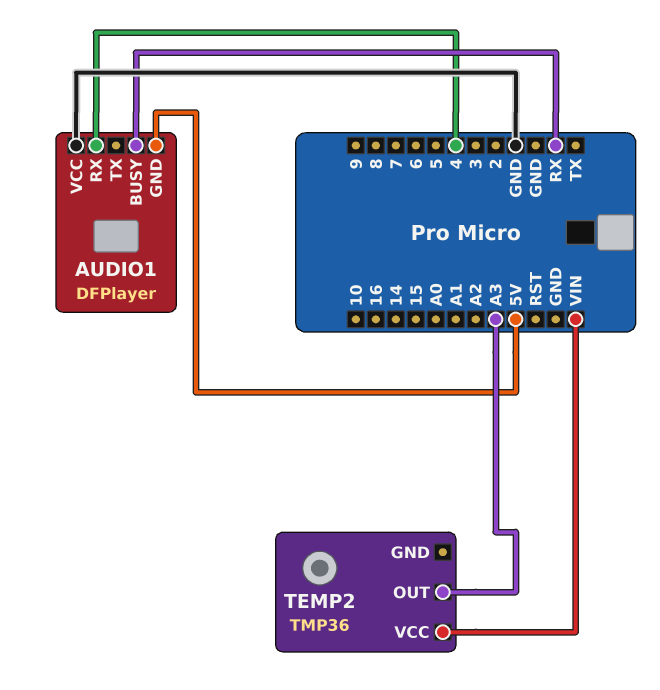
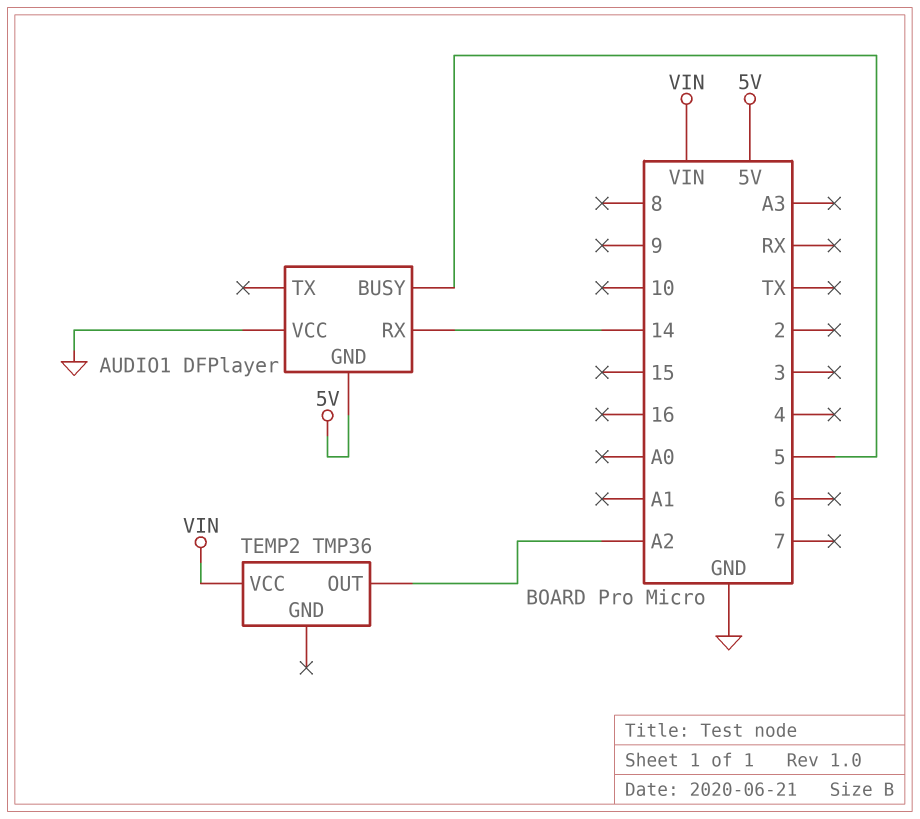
AUDIO1 pin BUSY: RX -> 5
AUDIO1 pin RX: 4 -> 14
TEMP2 pin OUT: A3 -> A2

